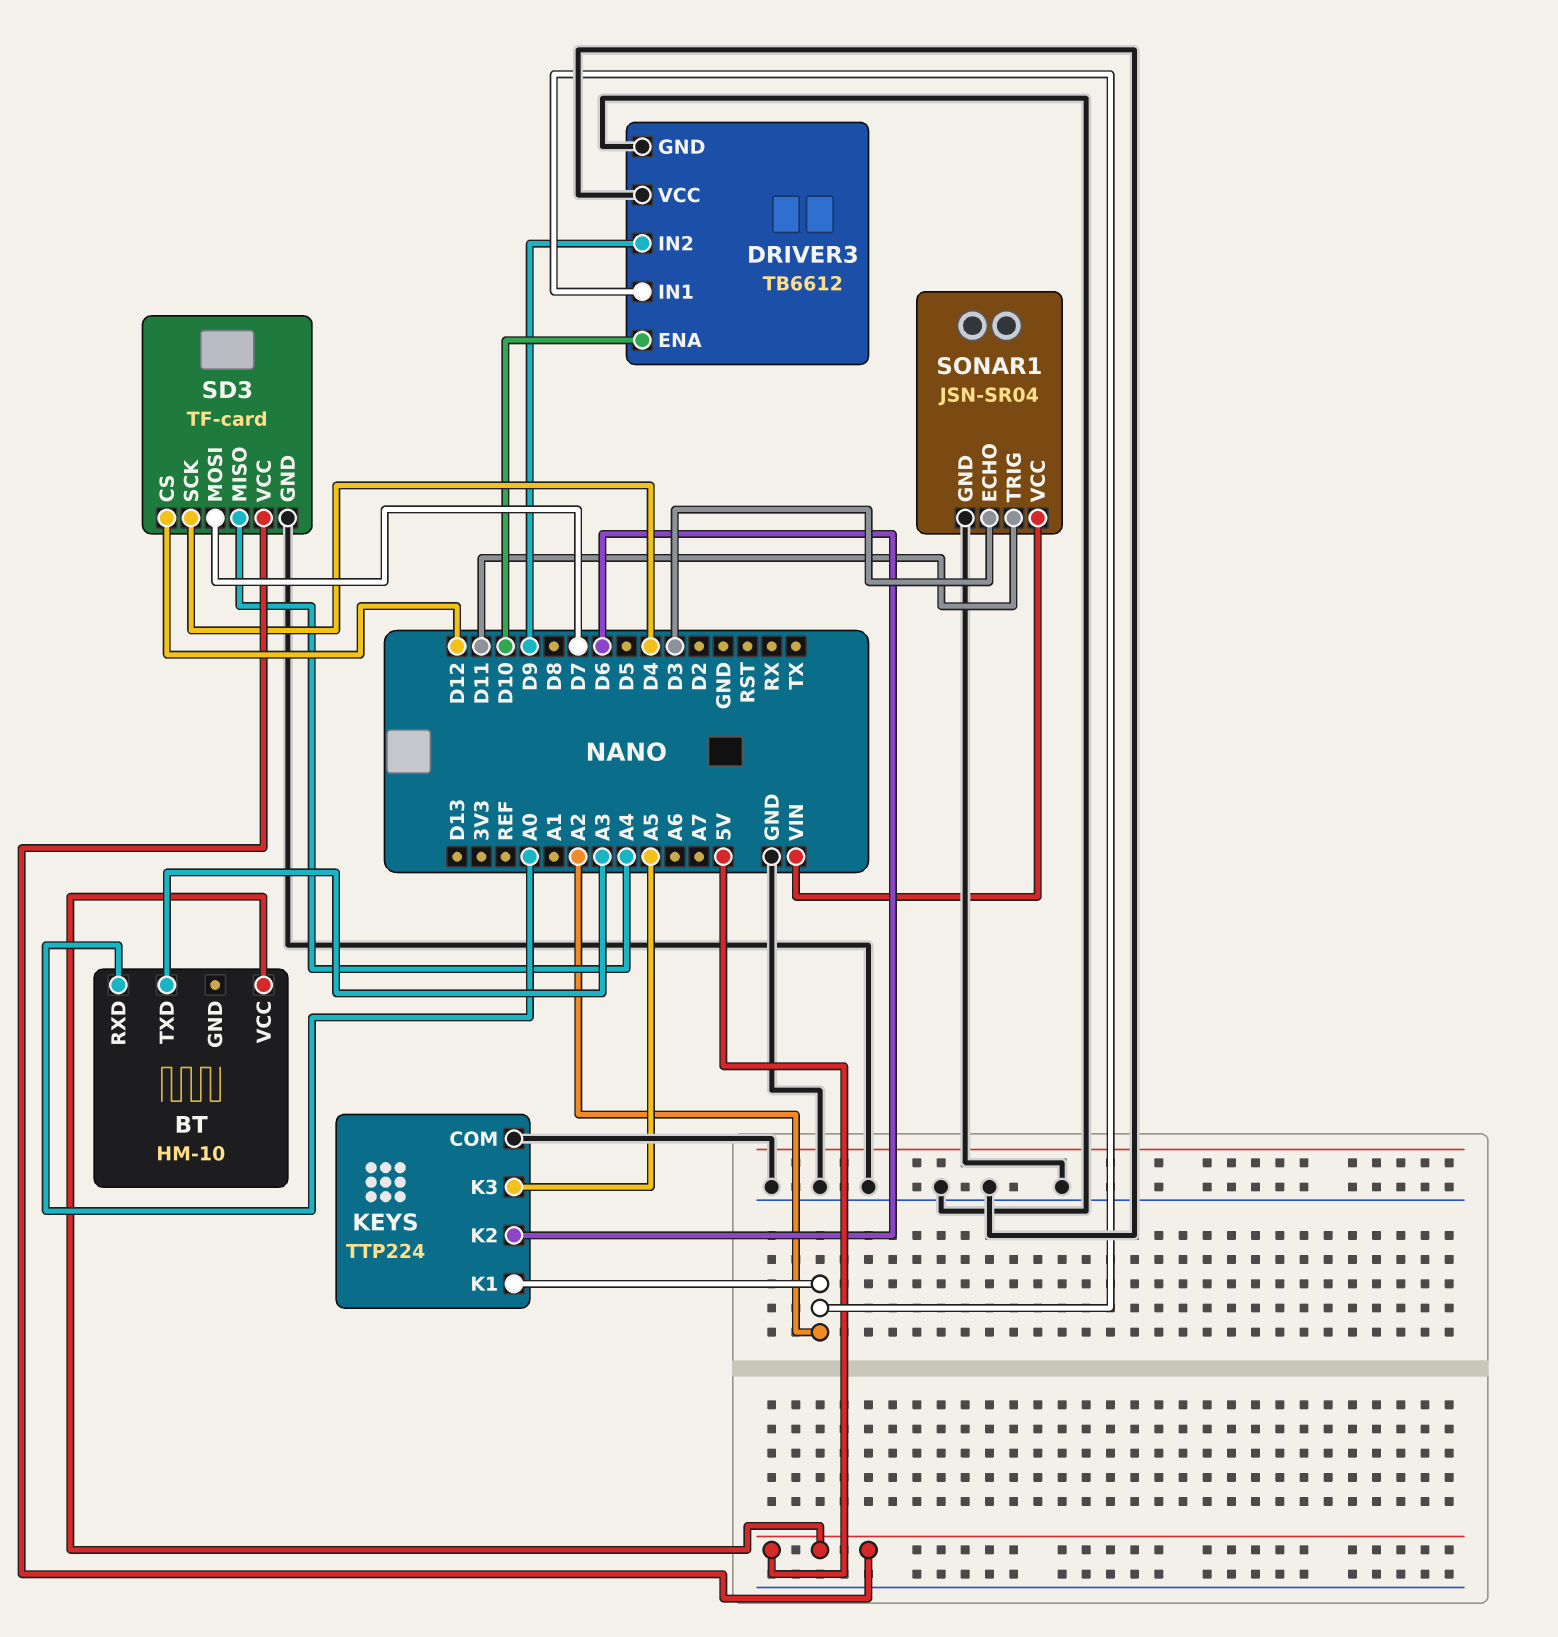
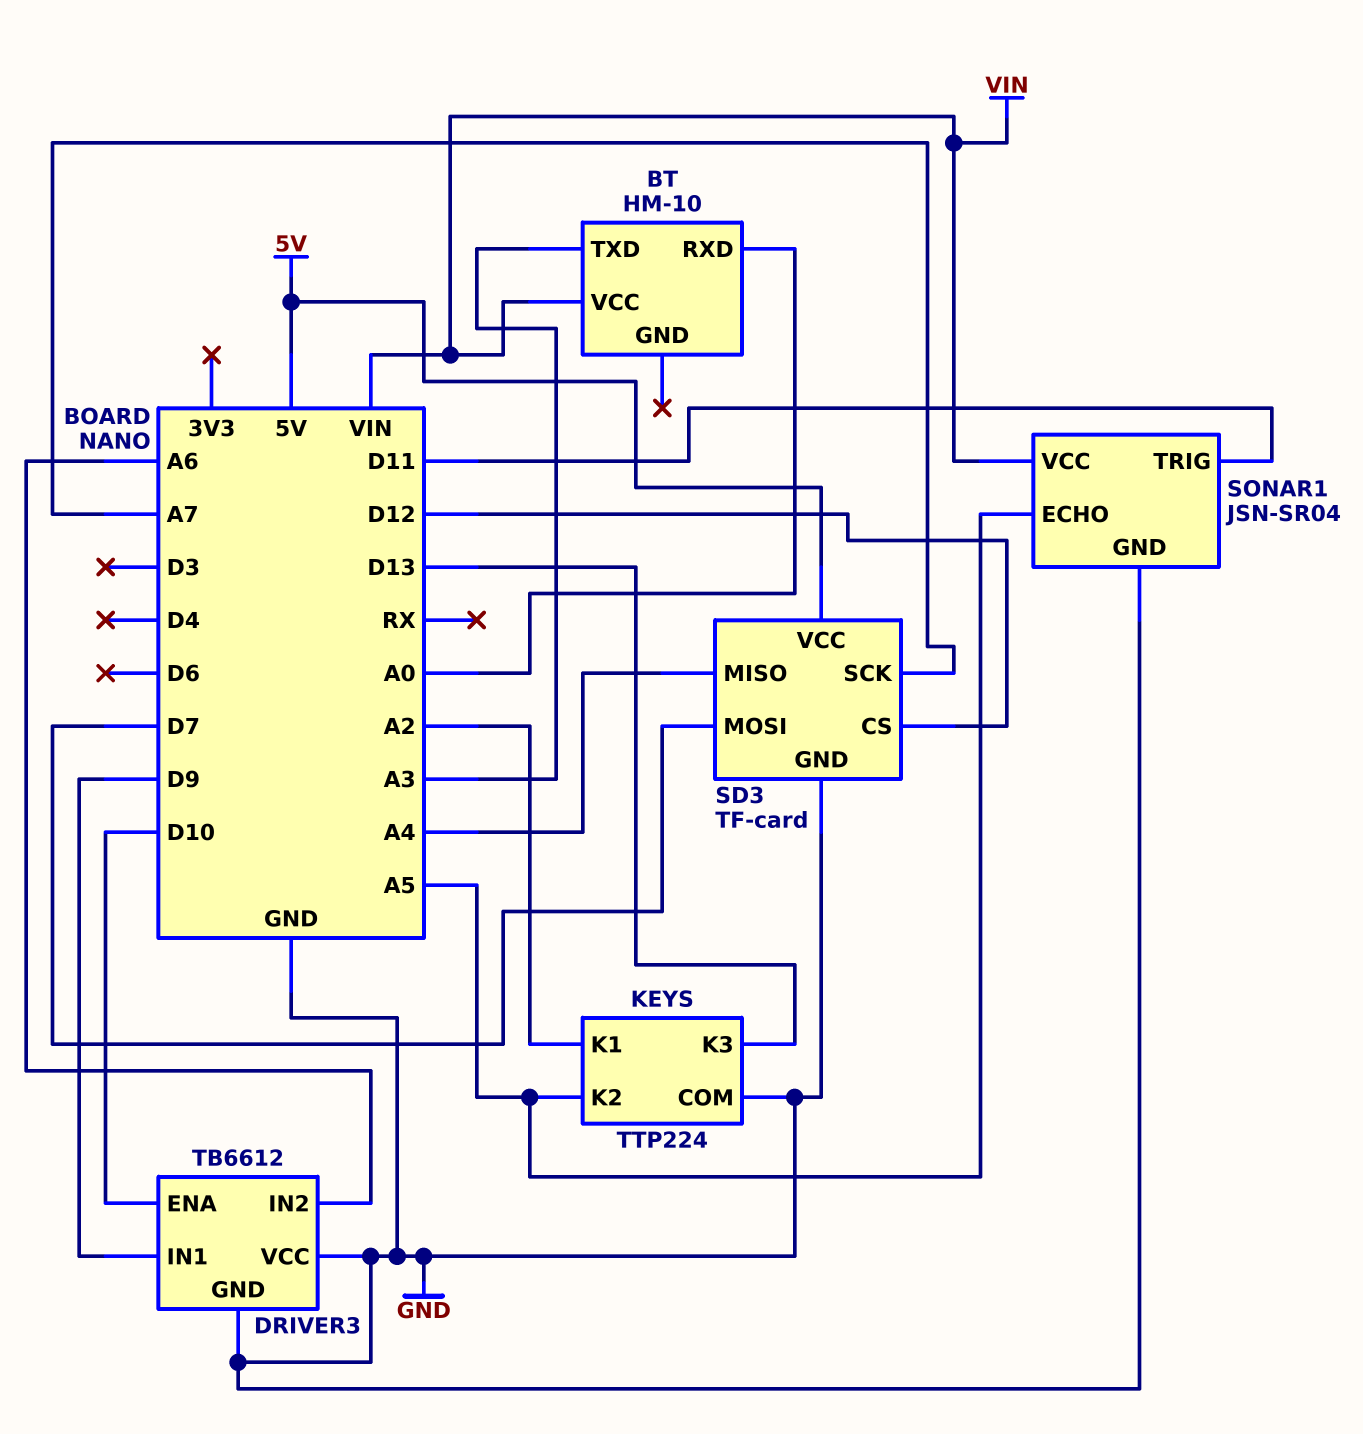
BT pin VCC: 5V -> VIN
DRIVER3 pin IN1: A2 -> D9
DRIVER3 pin IN2: D9 -> A6
KEYS pin K2: D6 -> A5
KEYS pin K3: A5 -> D13
SD3 pin SCK: D4 -> A7
SONAR1 pin ECHO: D3 -> A5

